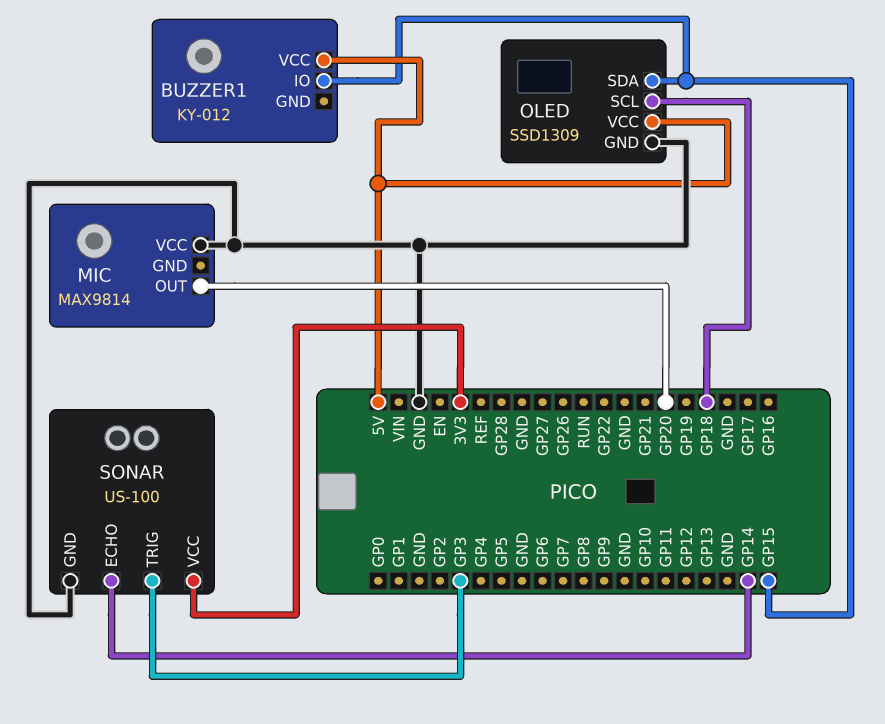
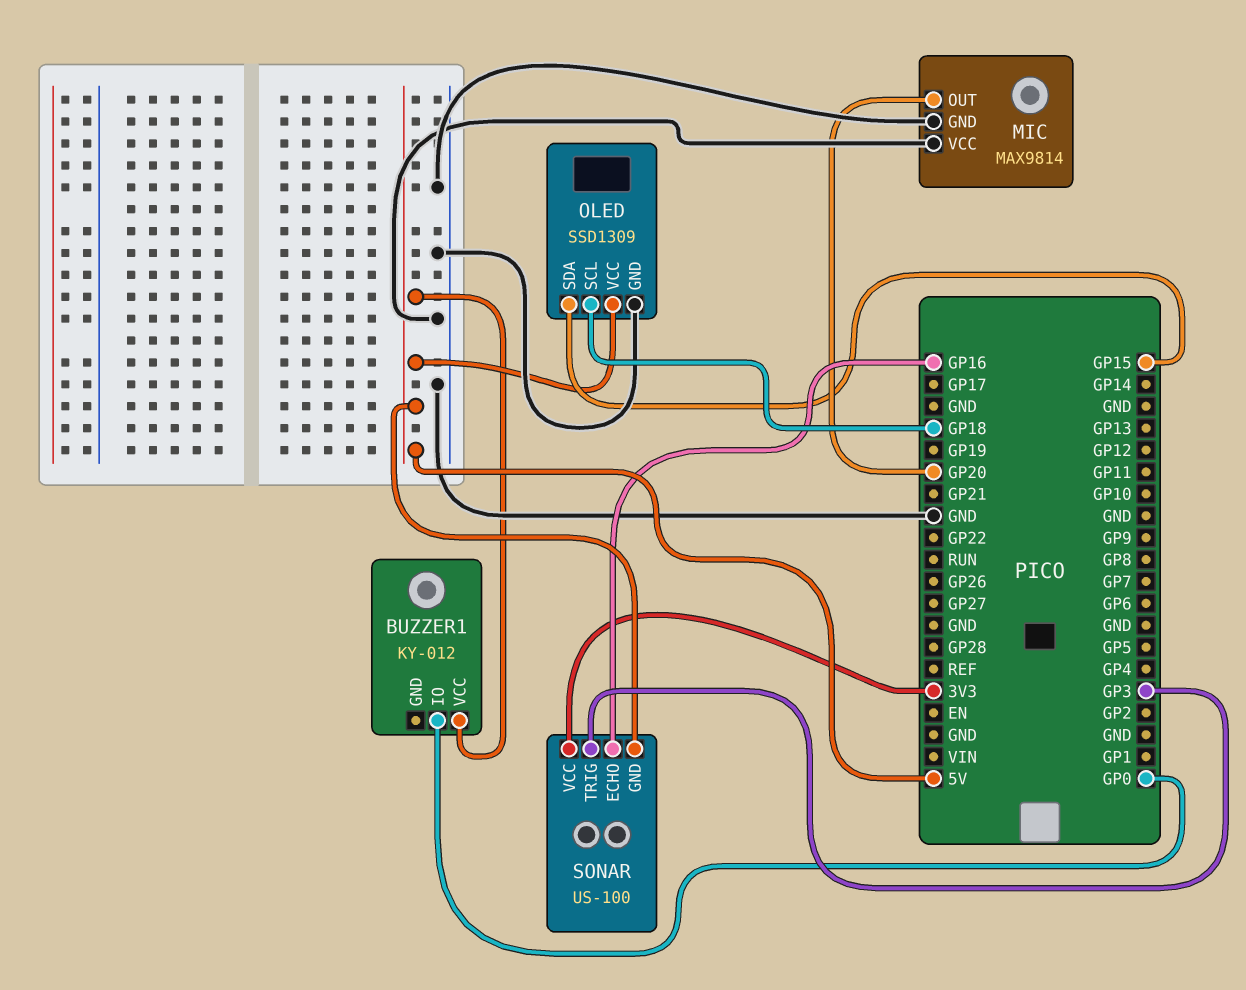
BUZZER1 pin IO: GP15 -> GP0
MIC pin GND: none -> GND
SONAR pin ECHO: GP14 -> GP16
SONAR pin GND: GND -> 5V

